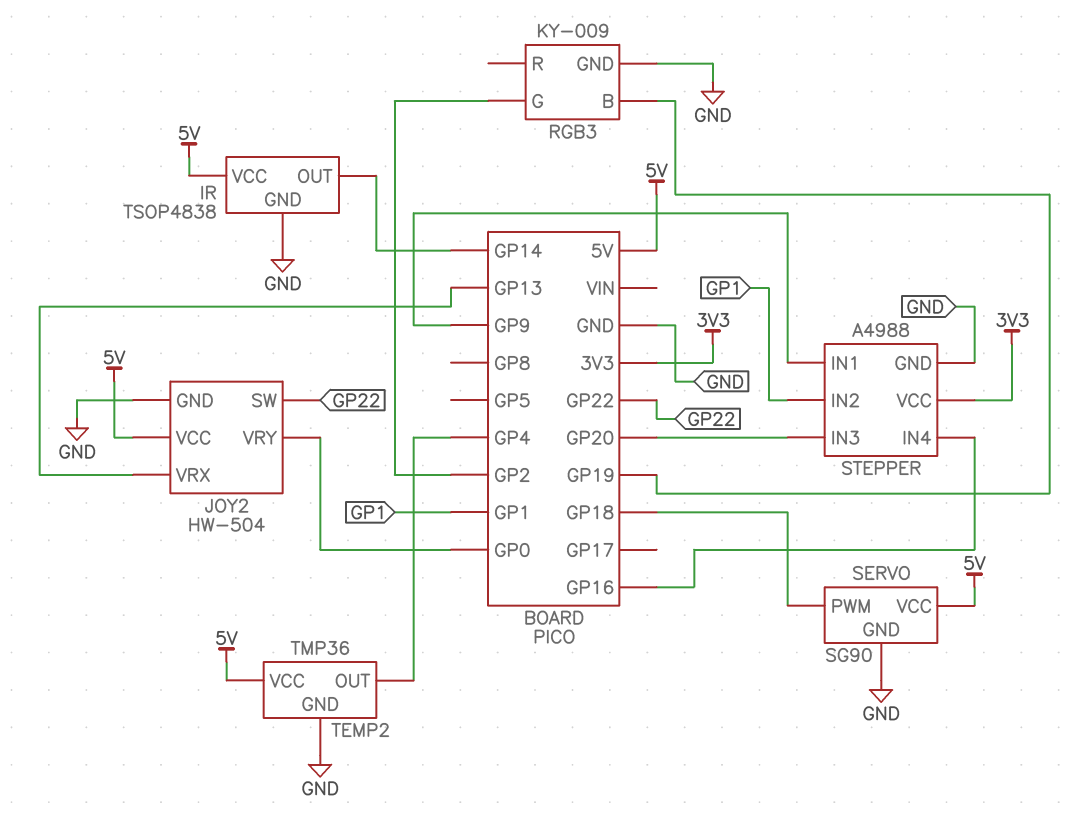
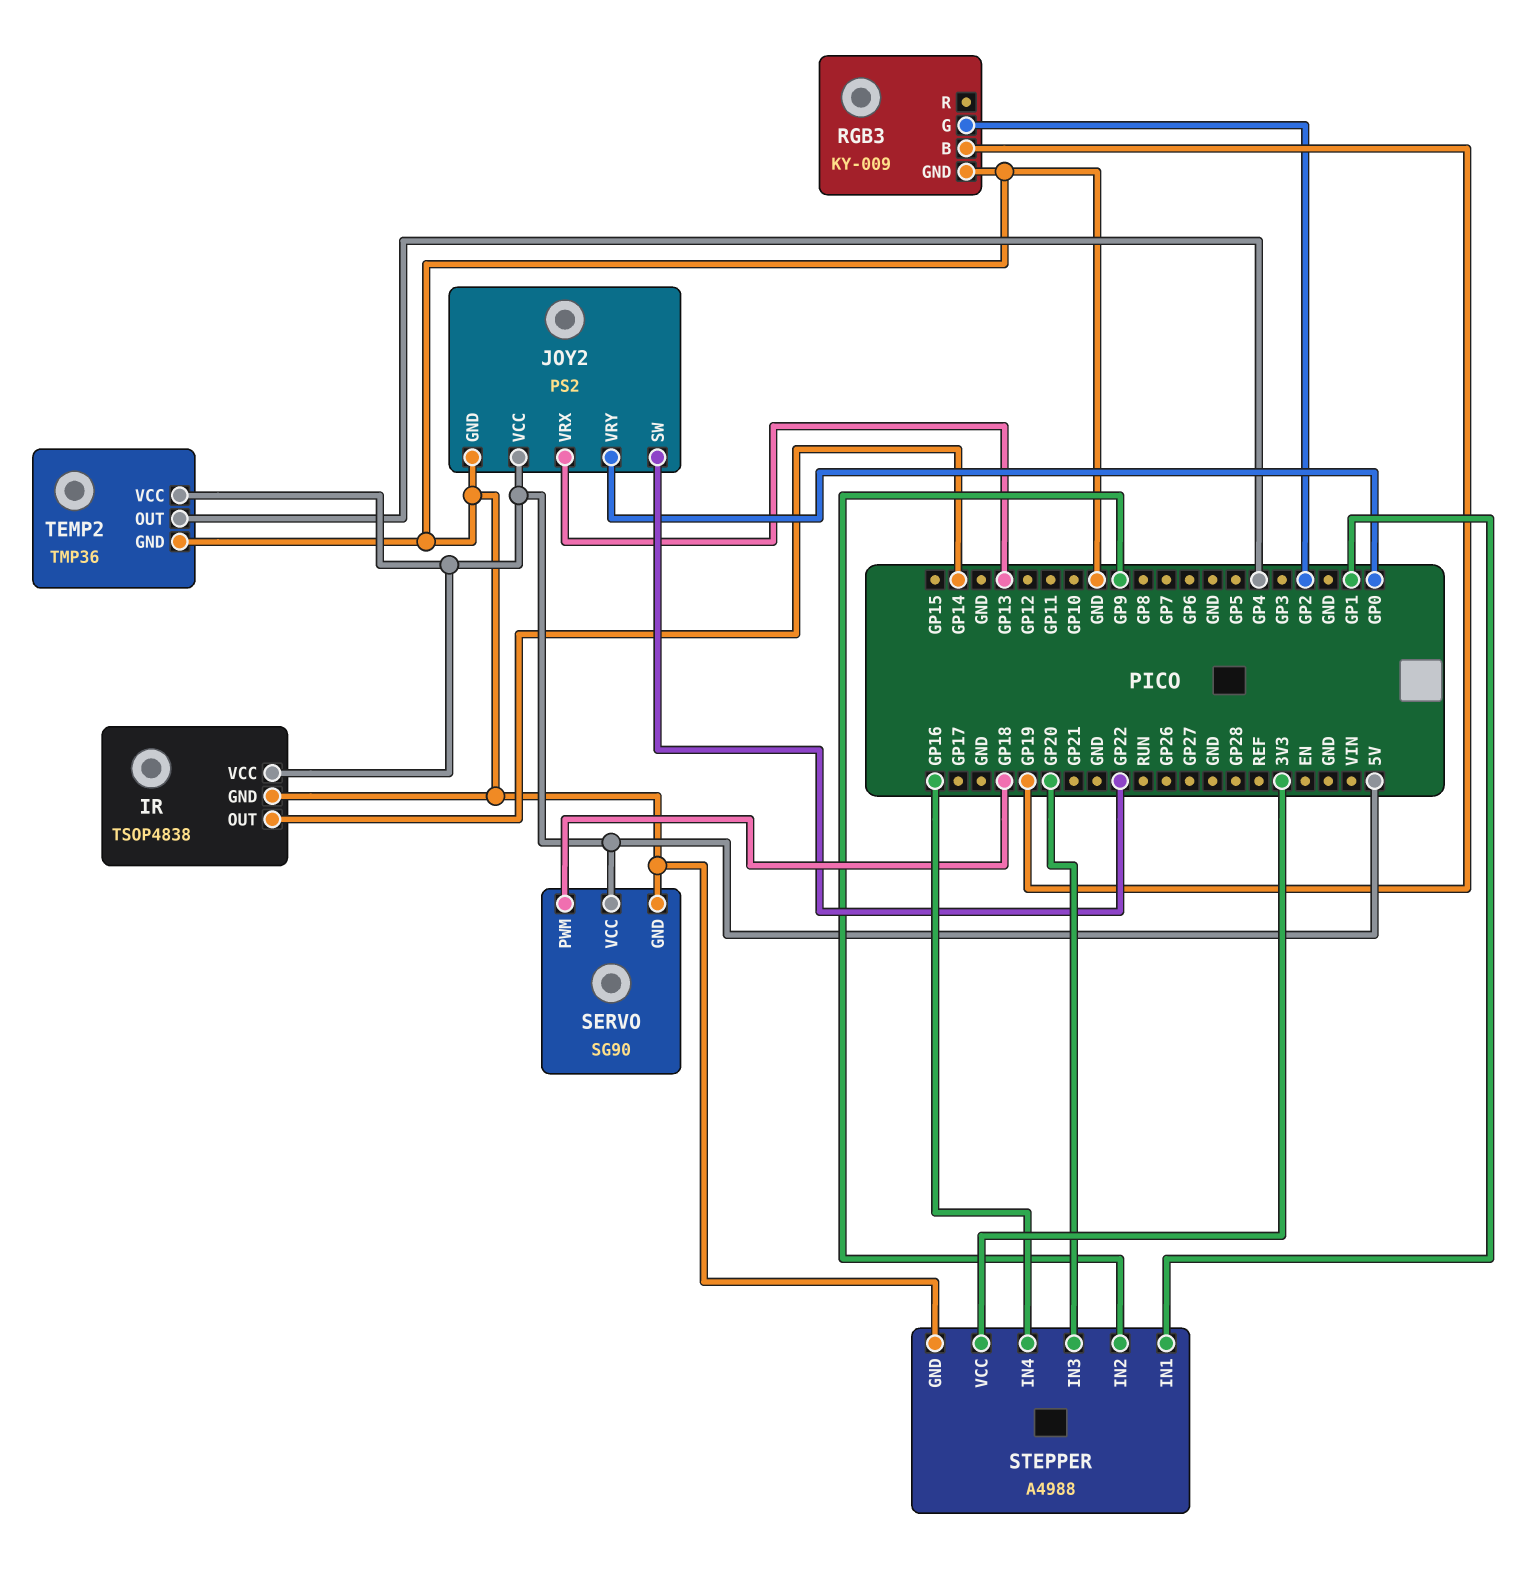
JOY2: HW-504 -> PS2
STEPPER pin IN1: GP9 -> GP1
STEPPER pin IN2: GP1 -> GP9

